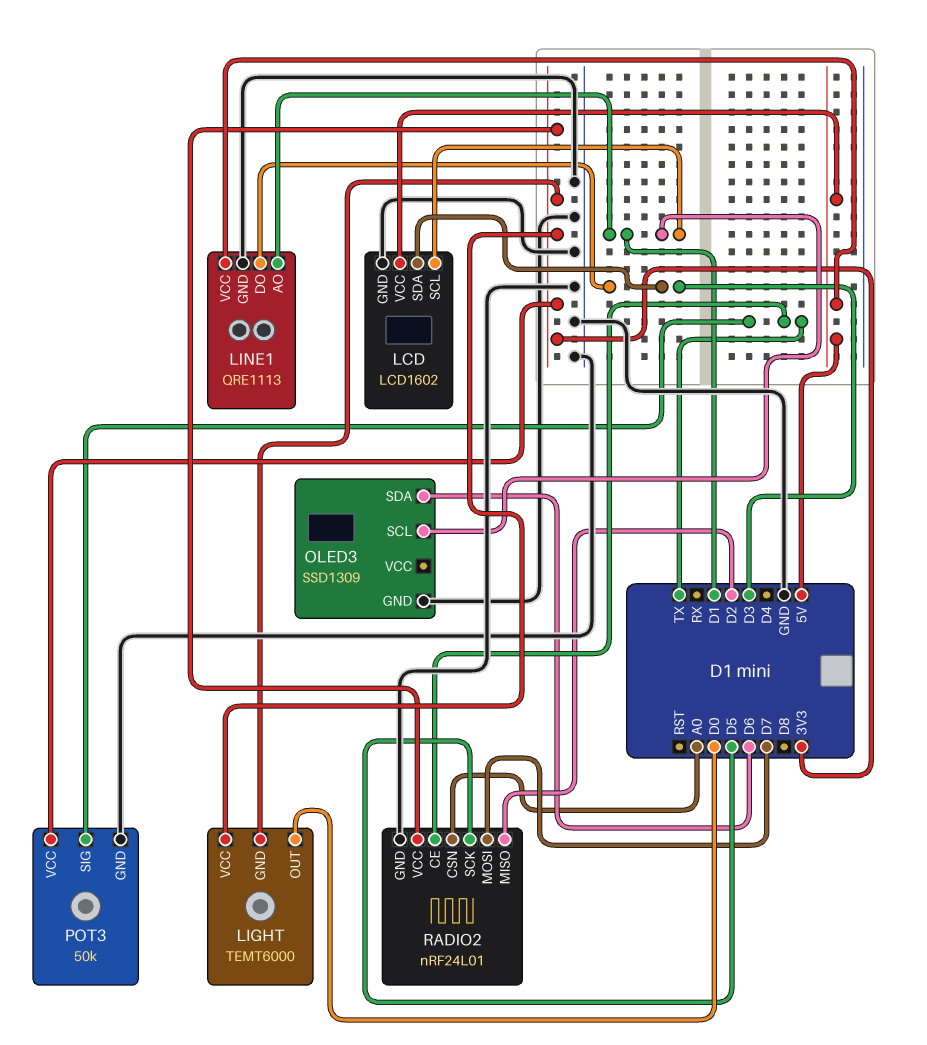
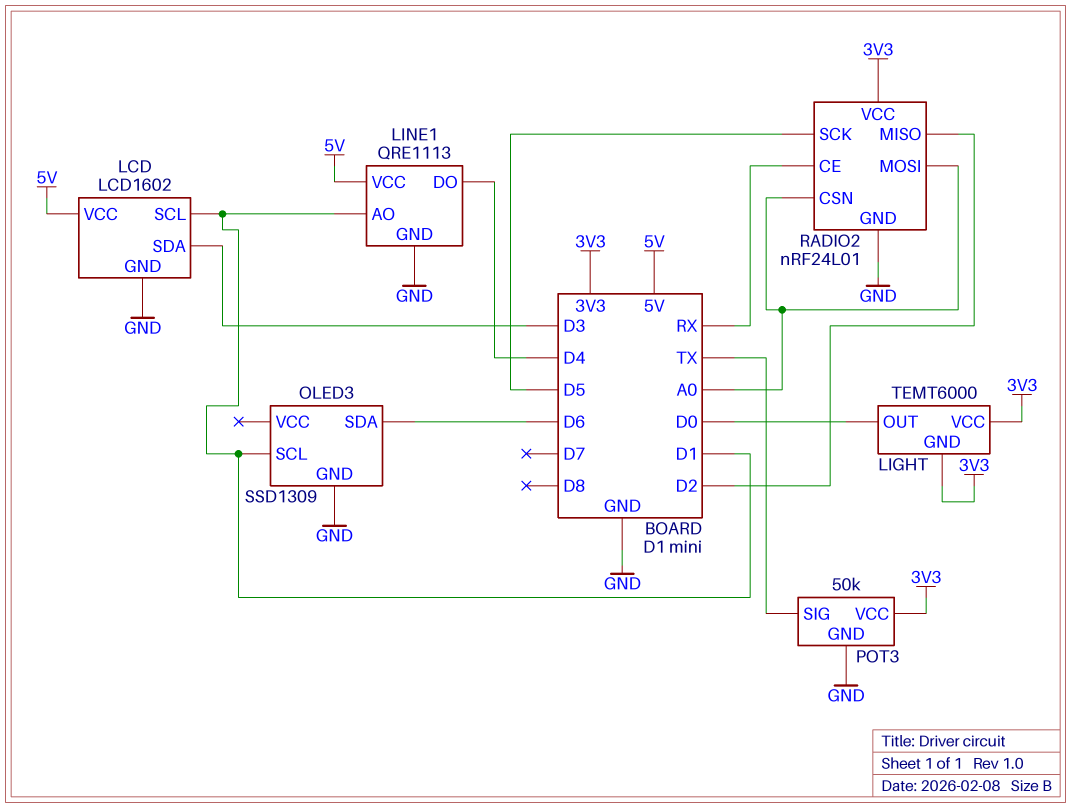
LINE1 pin DO: D3 -> D4
RADIO2 pin CE: TX -> RX
RADIO2 pin MOSI: D7 -> A0

